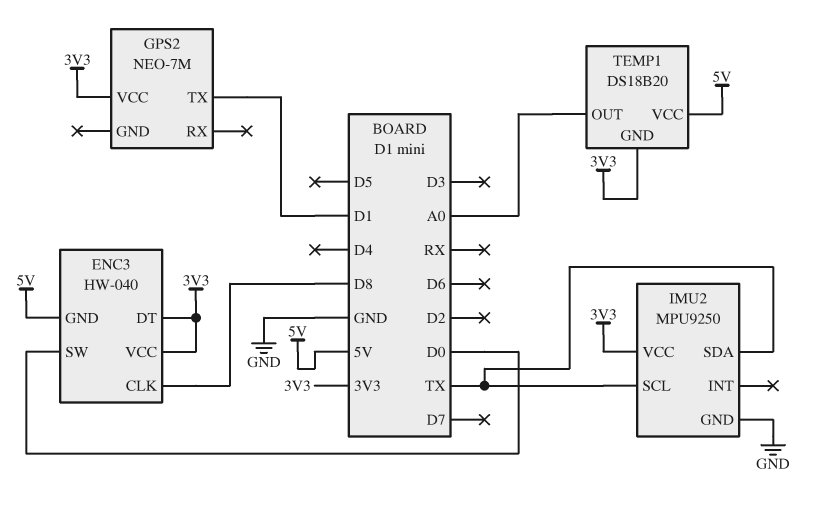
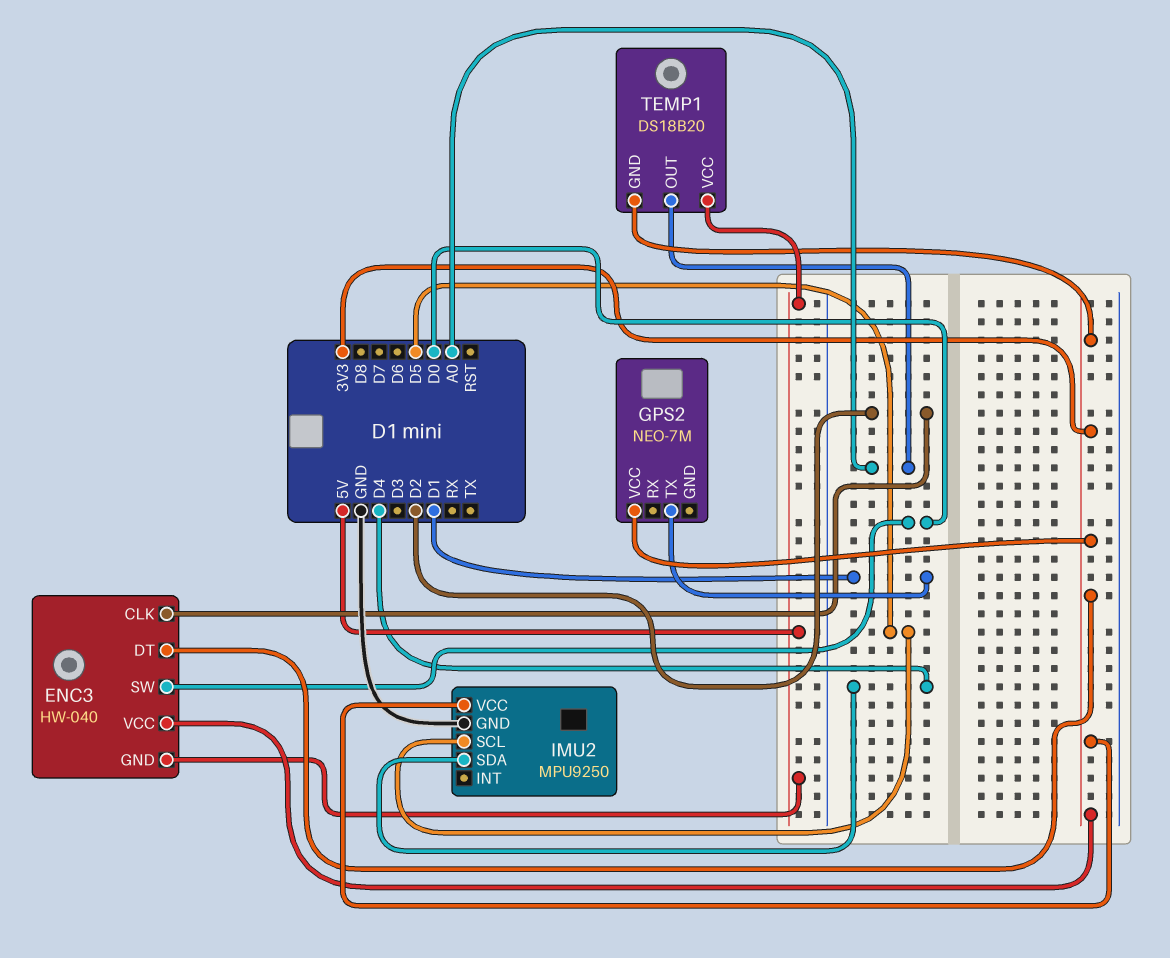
ENC3 pin CLK: D8 -> D2
IMU2 pin SCL: TX -> D5
IMU2 pin SDA: TX -> D4

